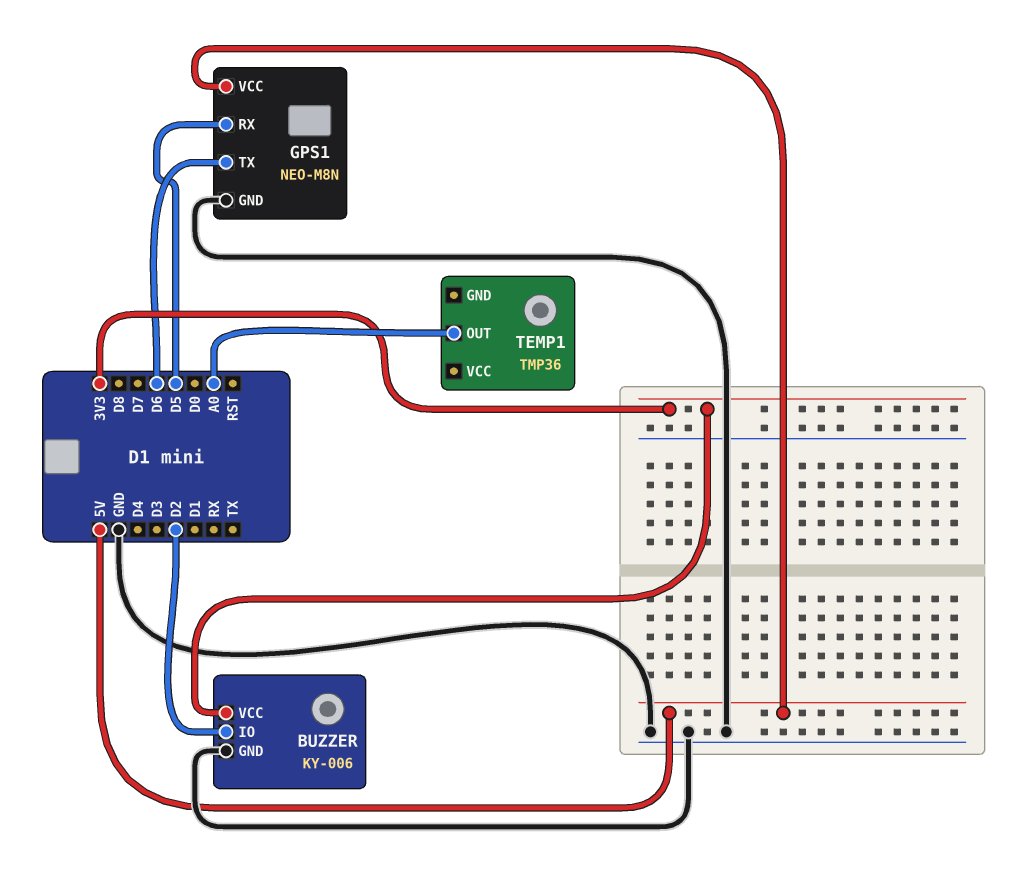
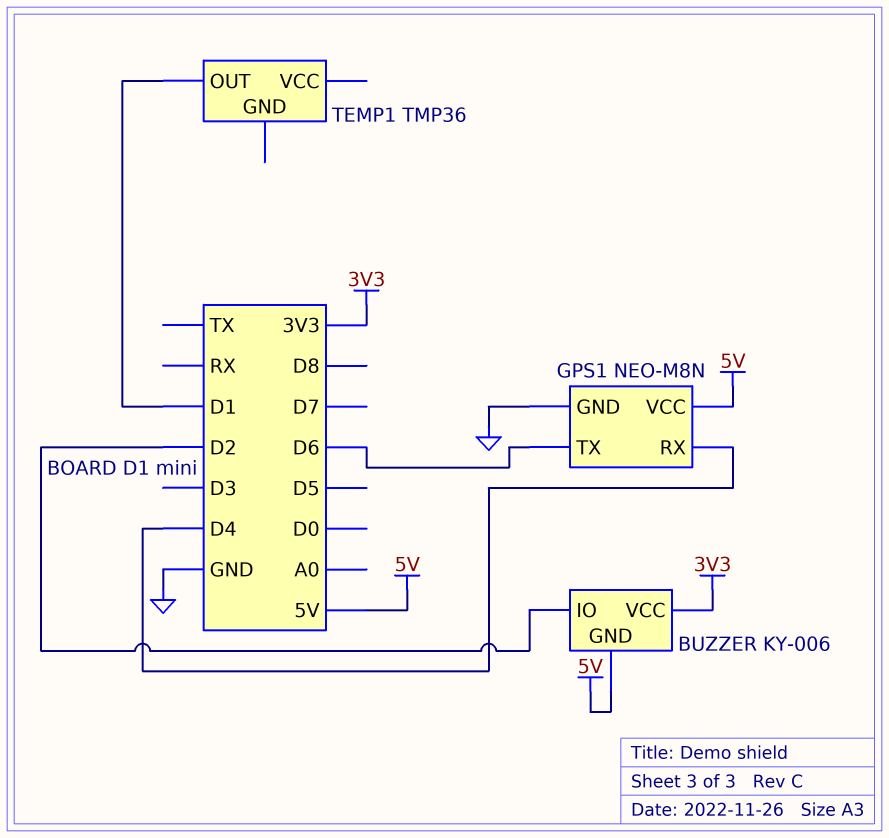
BUZZER pin GND: GND -> 5V
GPS1 pin RX: D5 -> D4
TEMP1 pin OUT: A0 -> D1

